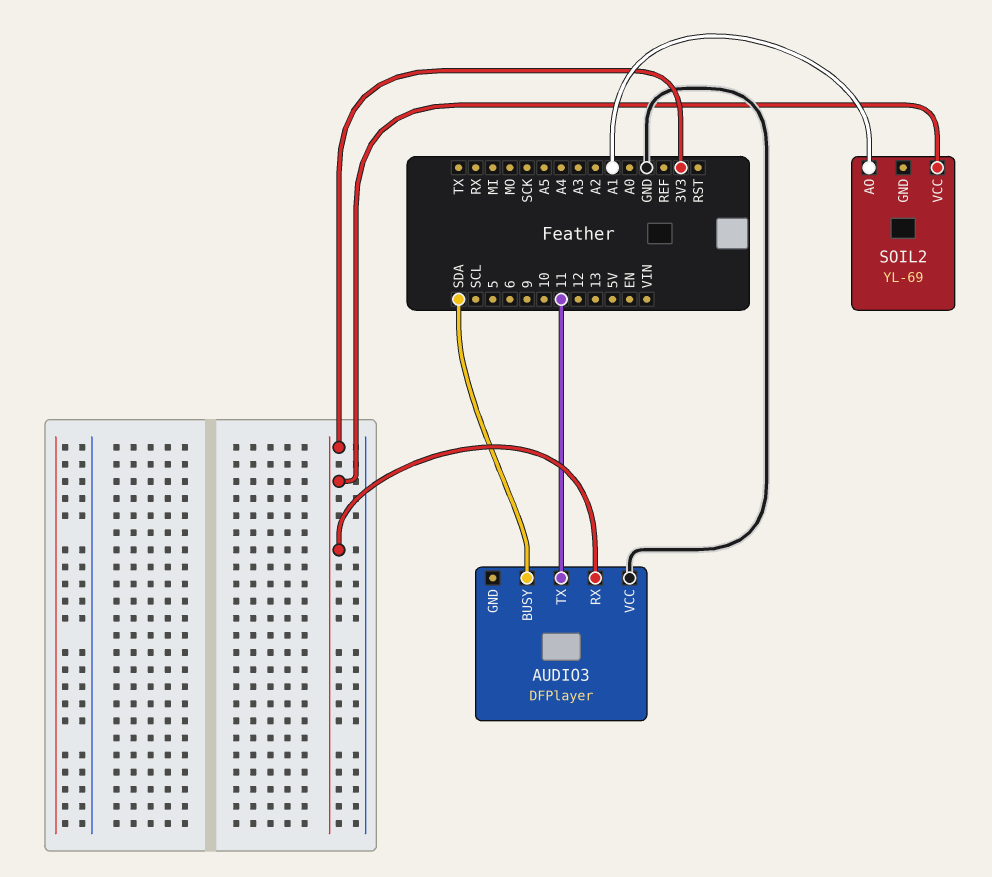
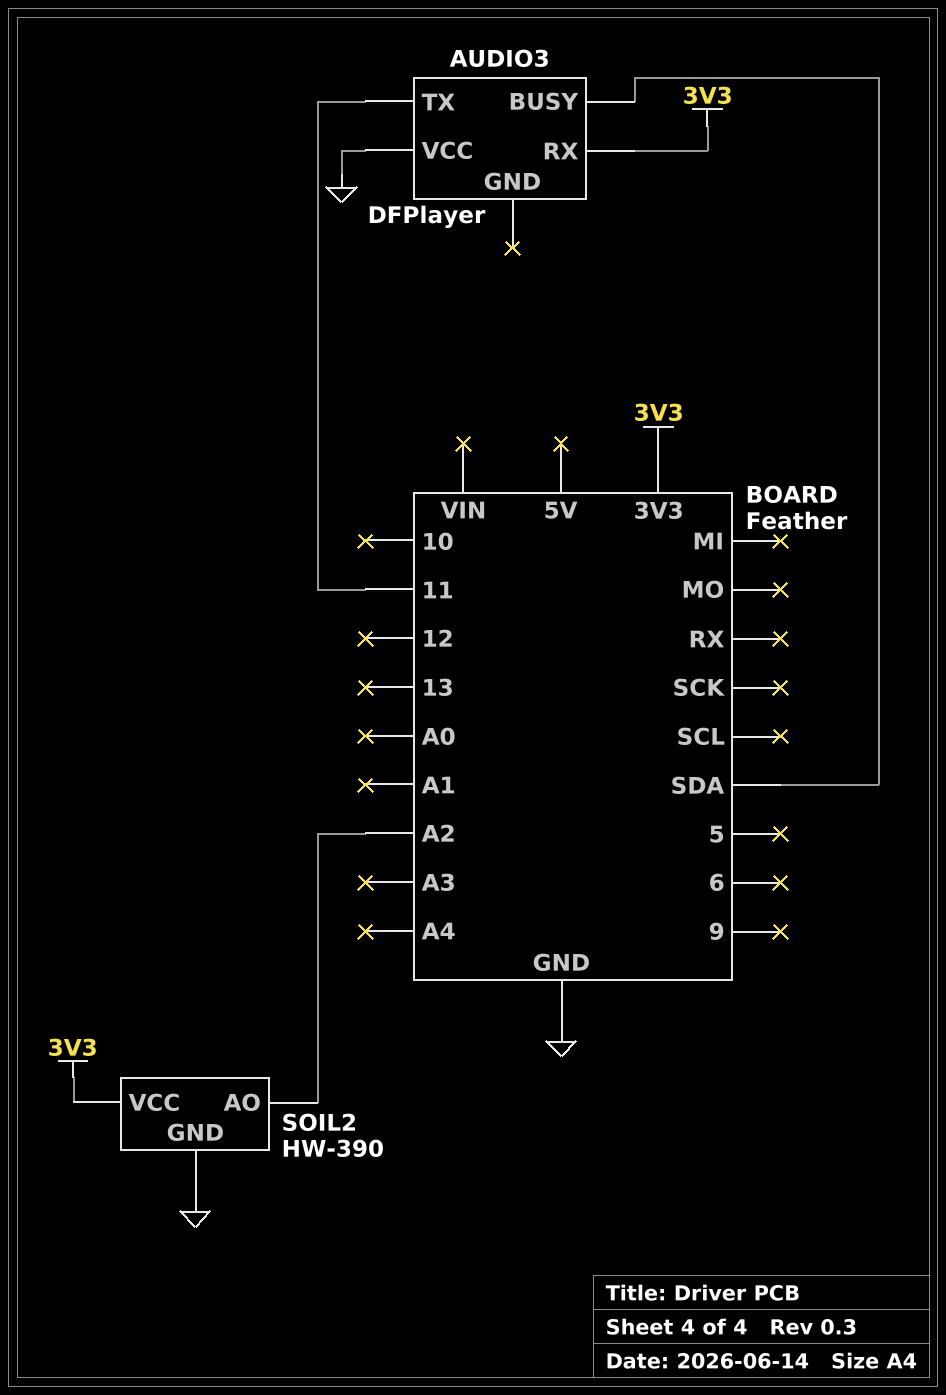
SOIL2: YL-69 -> HW-390
SOIL2 pin AO: A1 -> A2
SOIL2 pin GND: none -> GND

